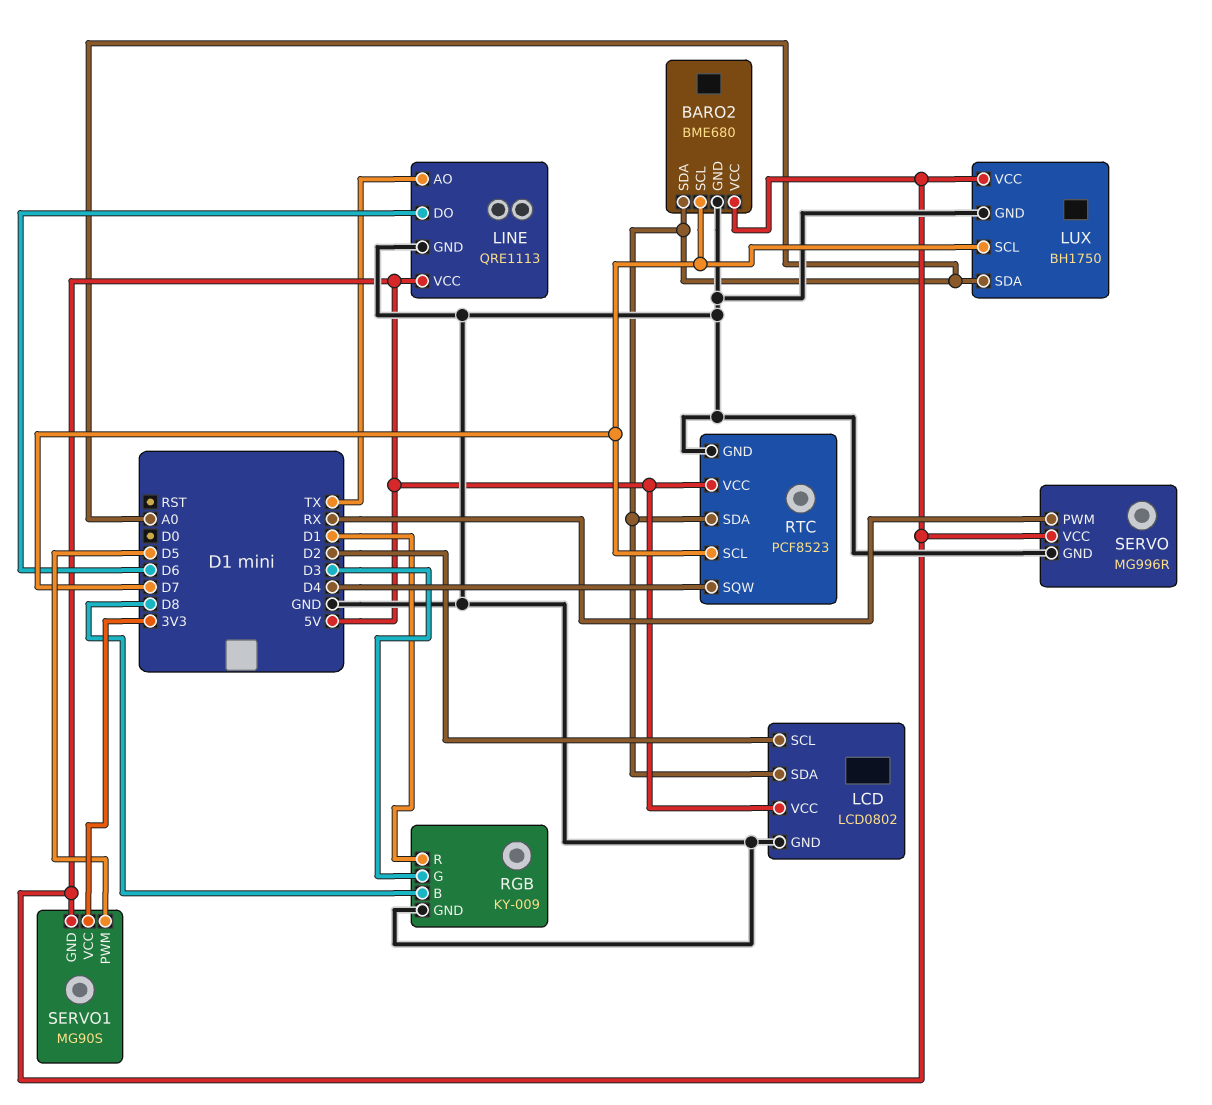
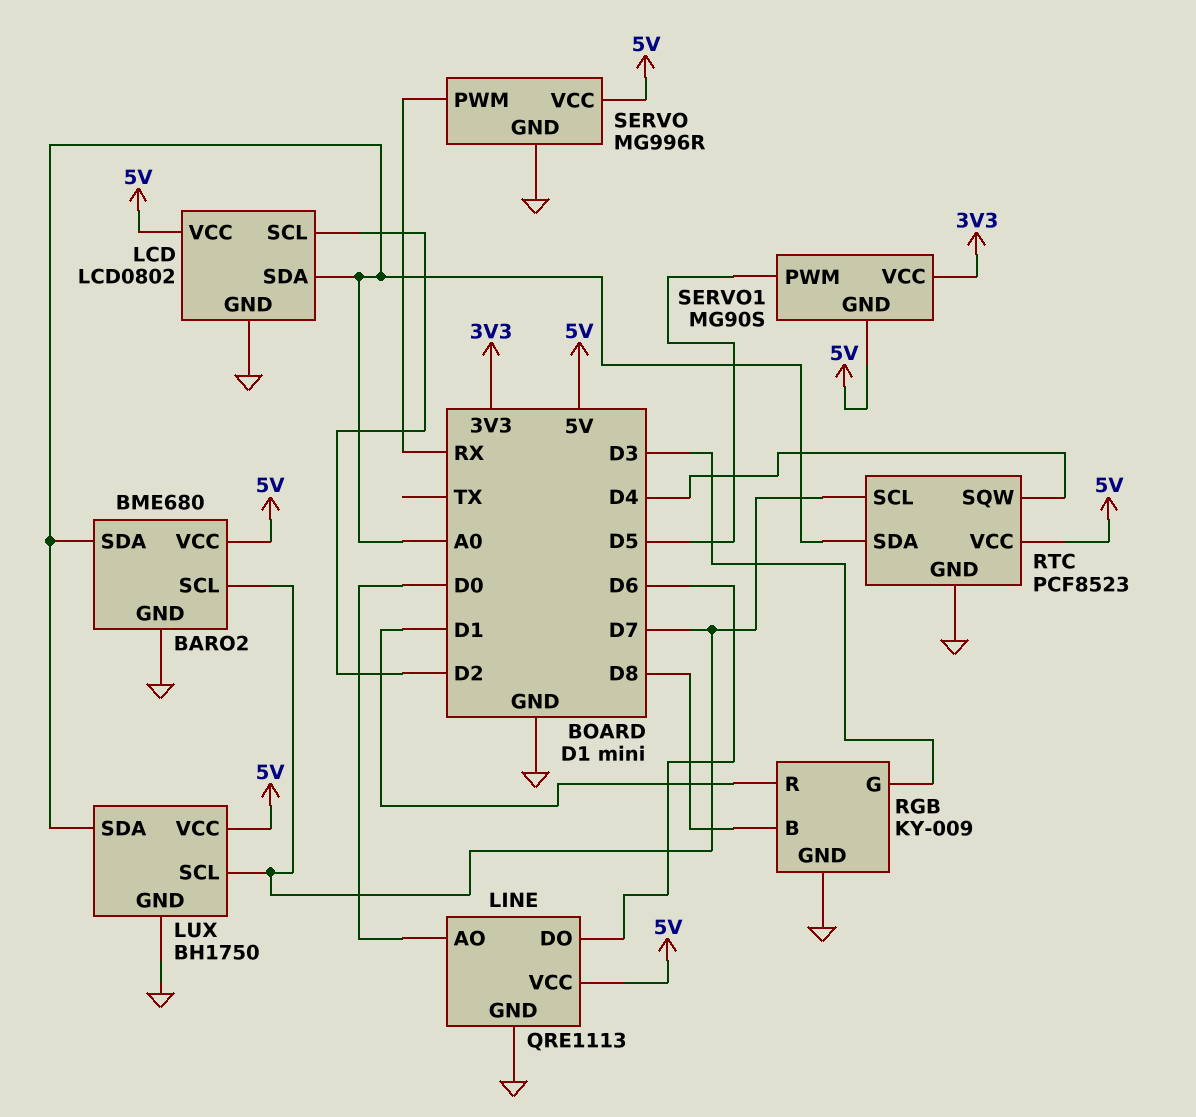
LINE pin AO: TX -> D0

